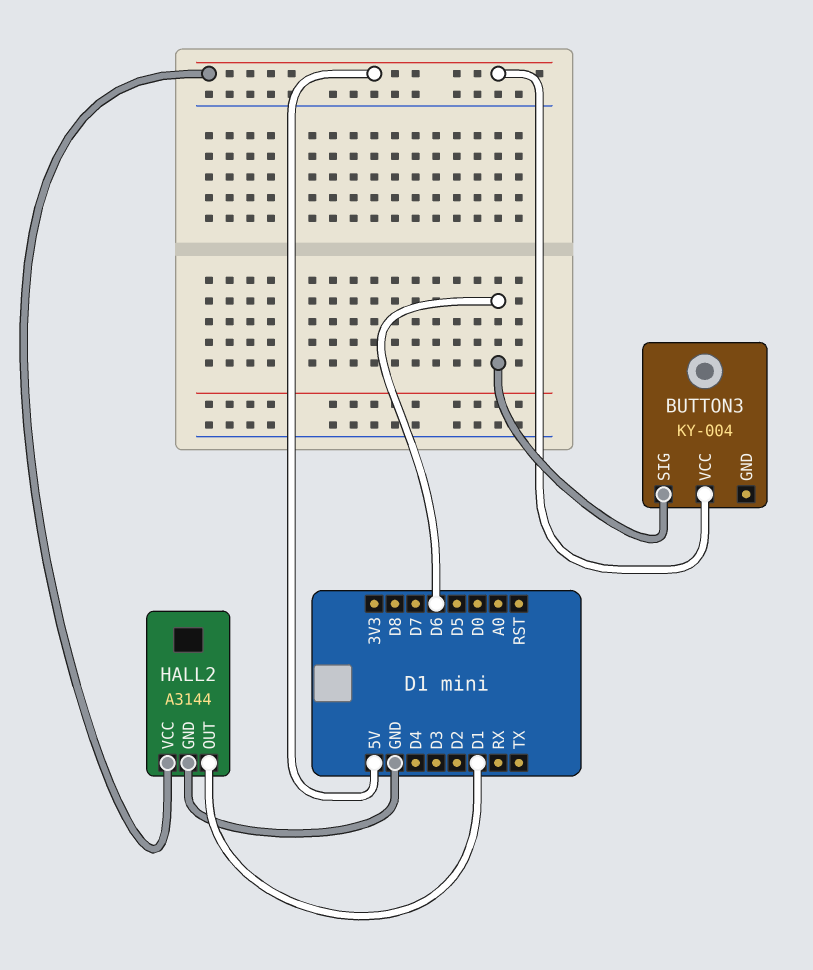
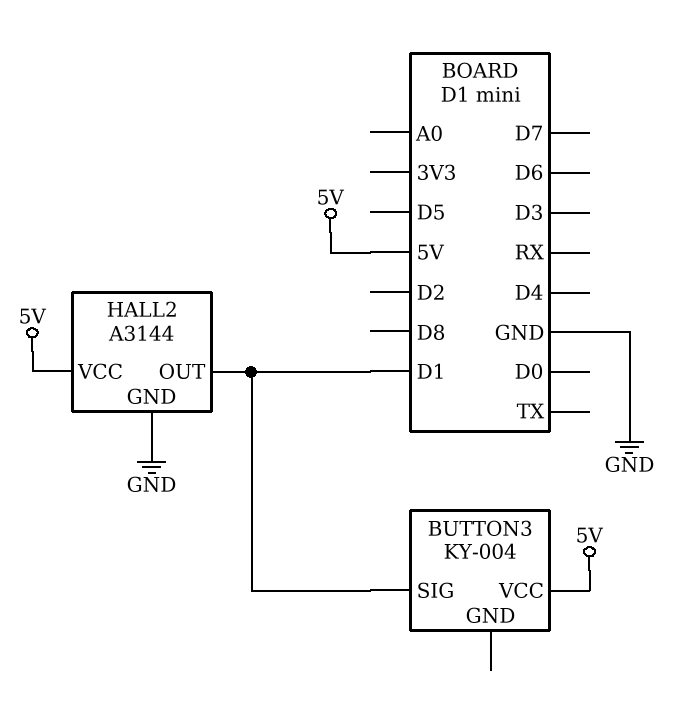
BUTTON3 pin SIG: D6 -> D1

